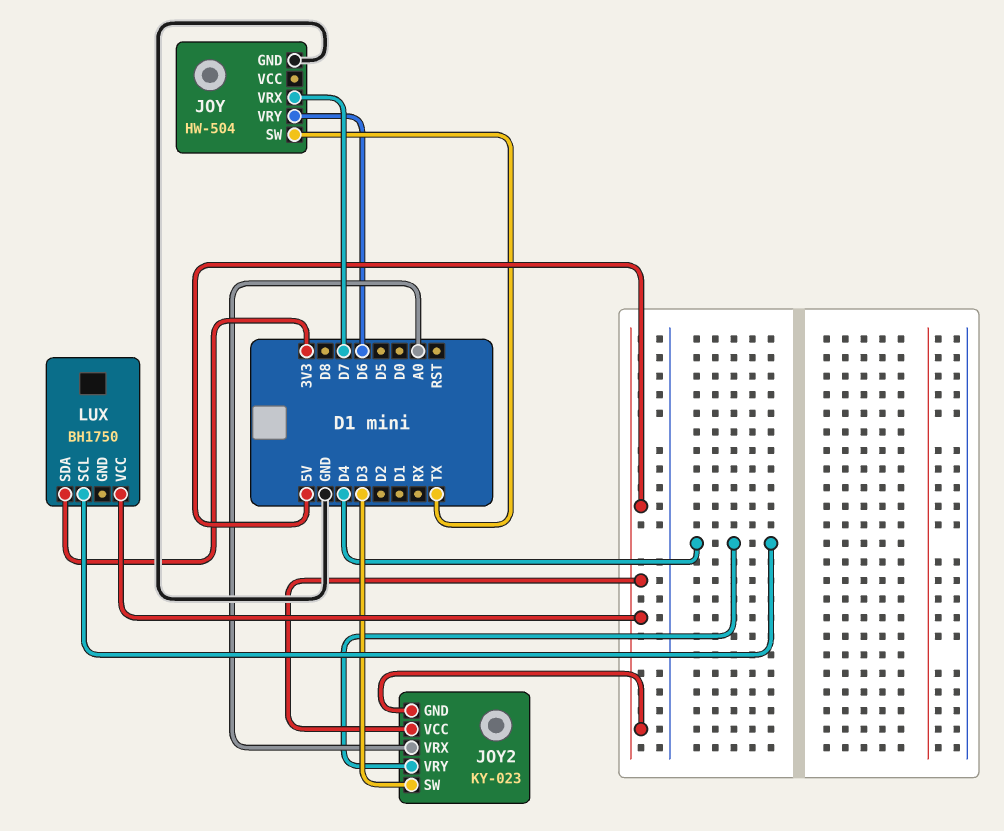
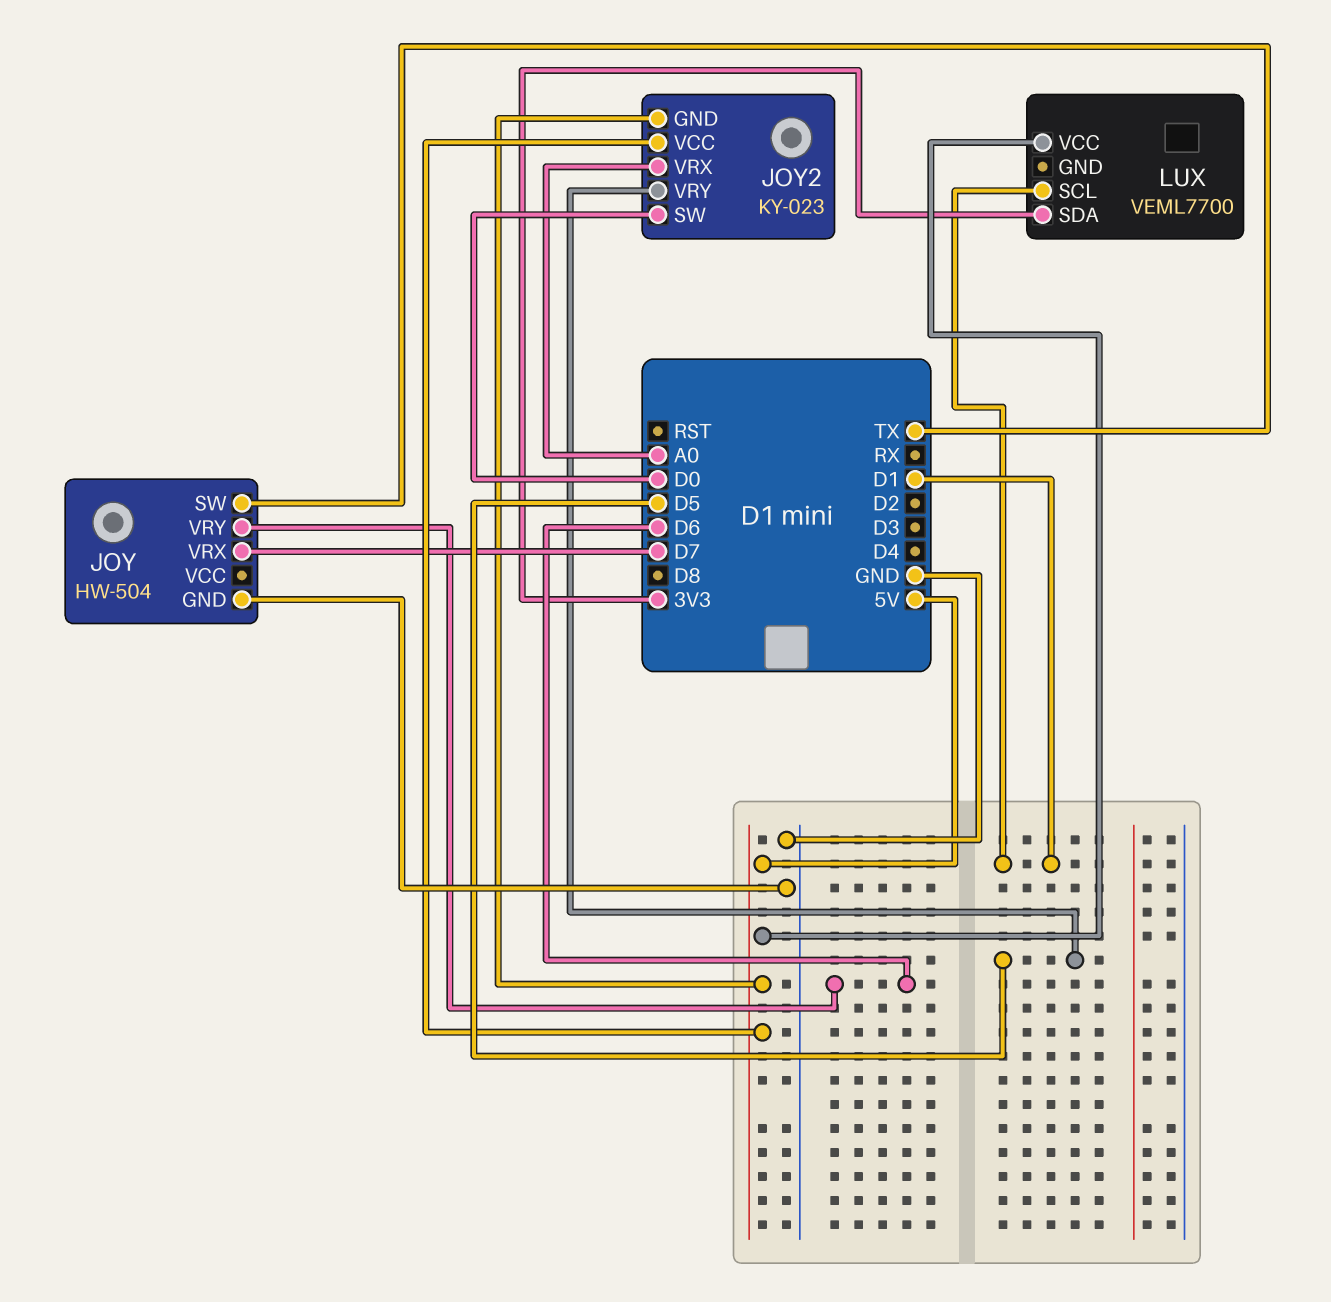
JOY2 pin SW: D3 -> D0
JOY2 pin VRY: D4 -> D5
LUX: BH1750 -> VEML7700
LUX pin SCL: D4 -> D1

